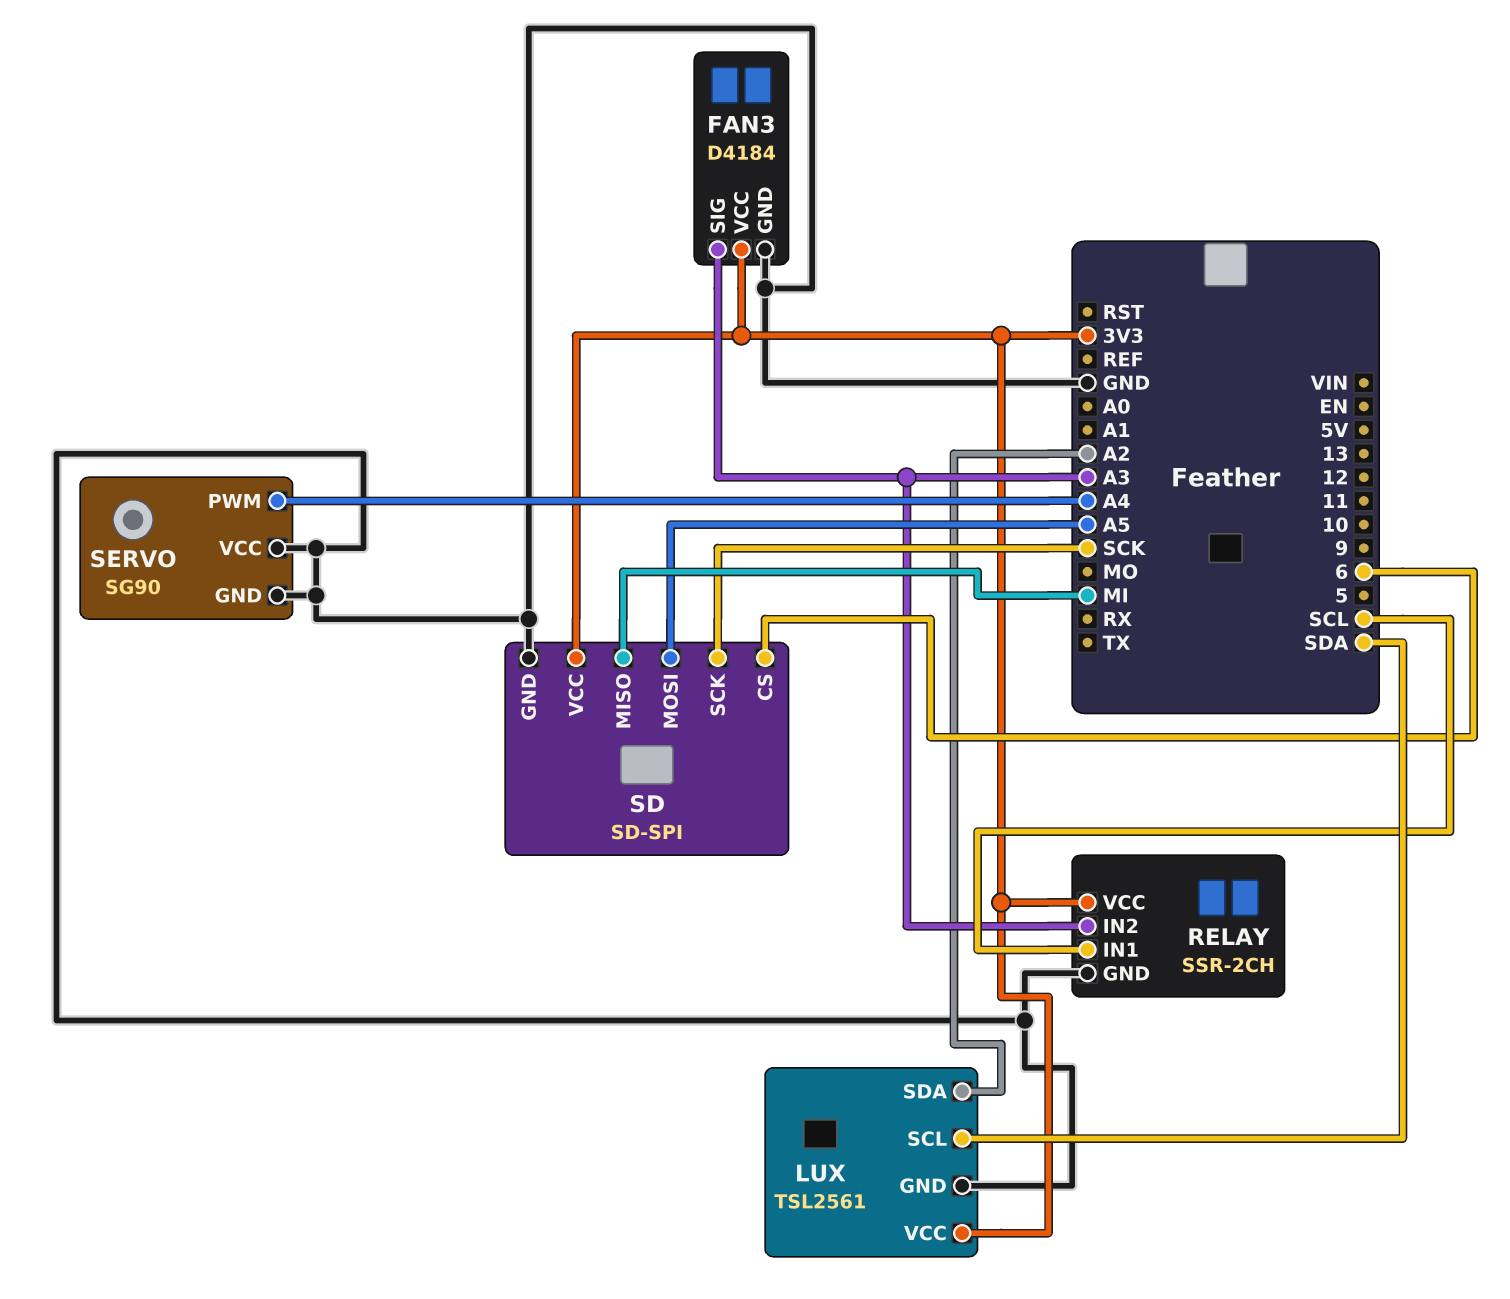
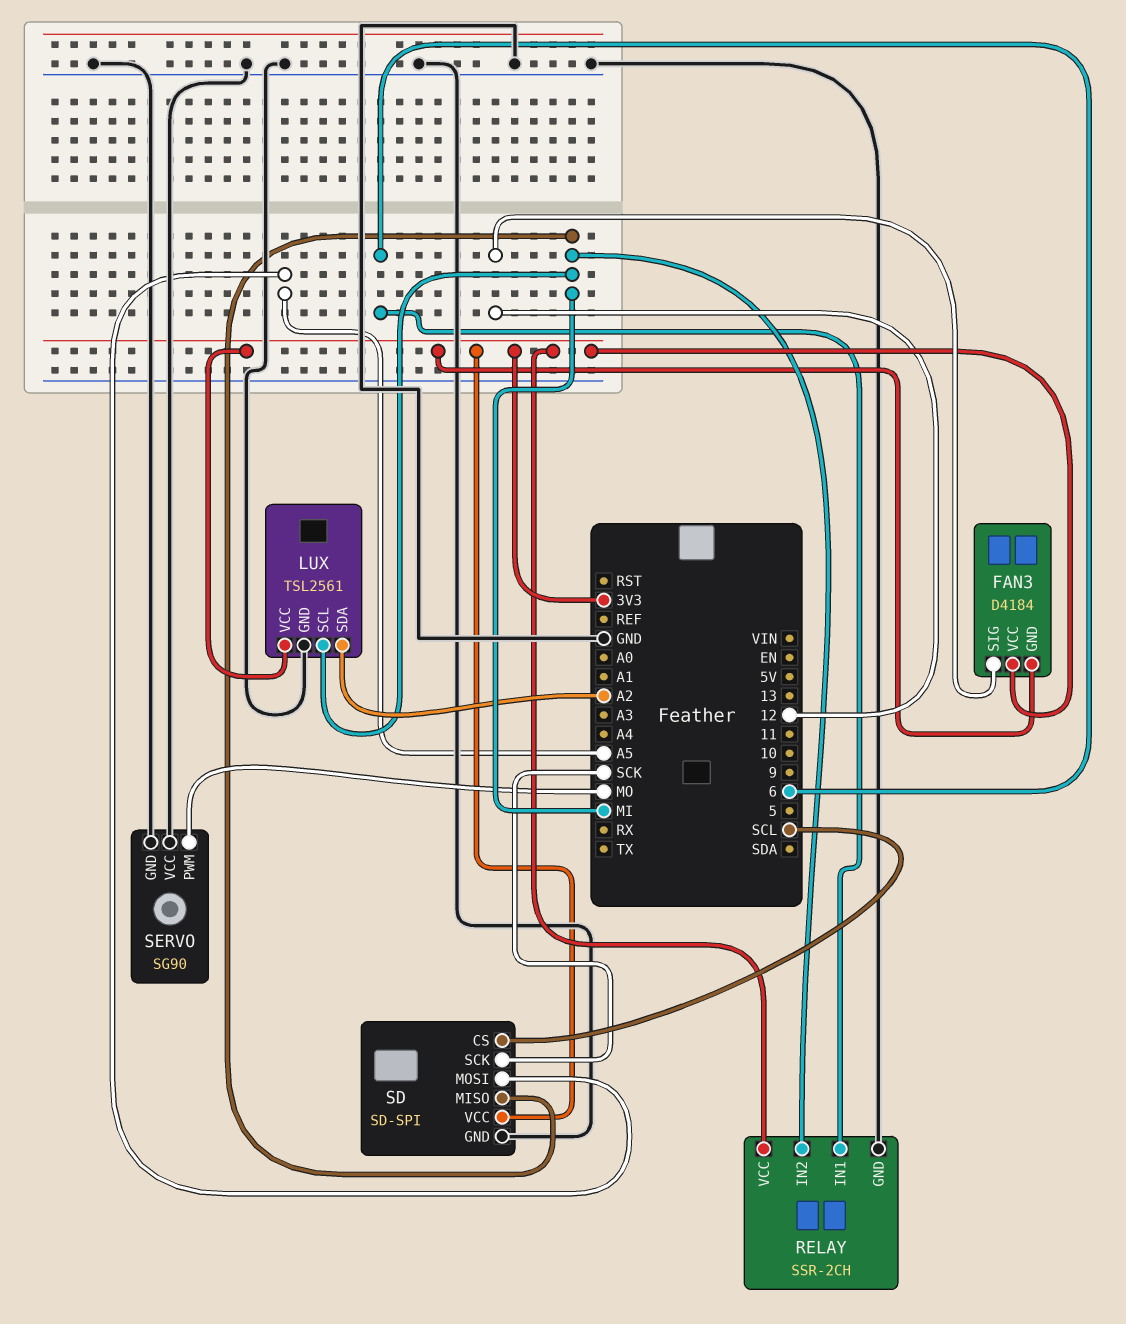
FAN3 pin GND: GND -> 3V3
FAN3 pin SIG: A3 -> 12
LUX pin SCL: SDA -> MI
RELAY pin IN1: SCL -> 6
RELAY pin IN2: A3 -> MI
SD pin CS: 6 -> SCL
SERVO pin PWM: A4 -> MO

